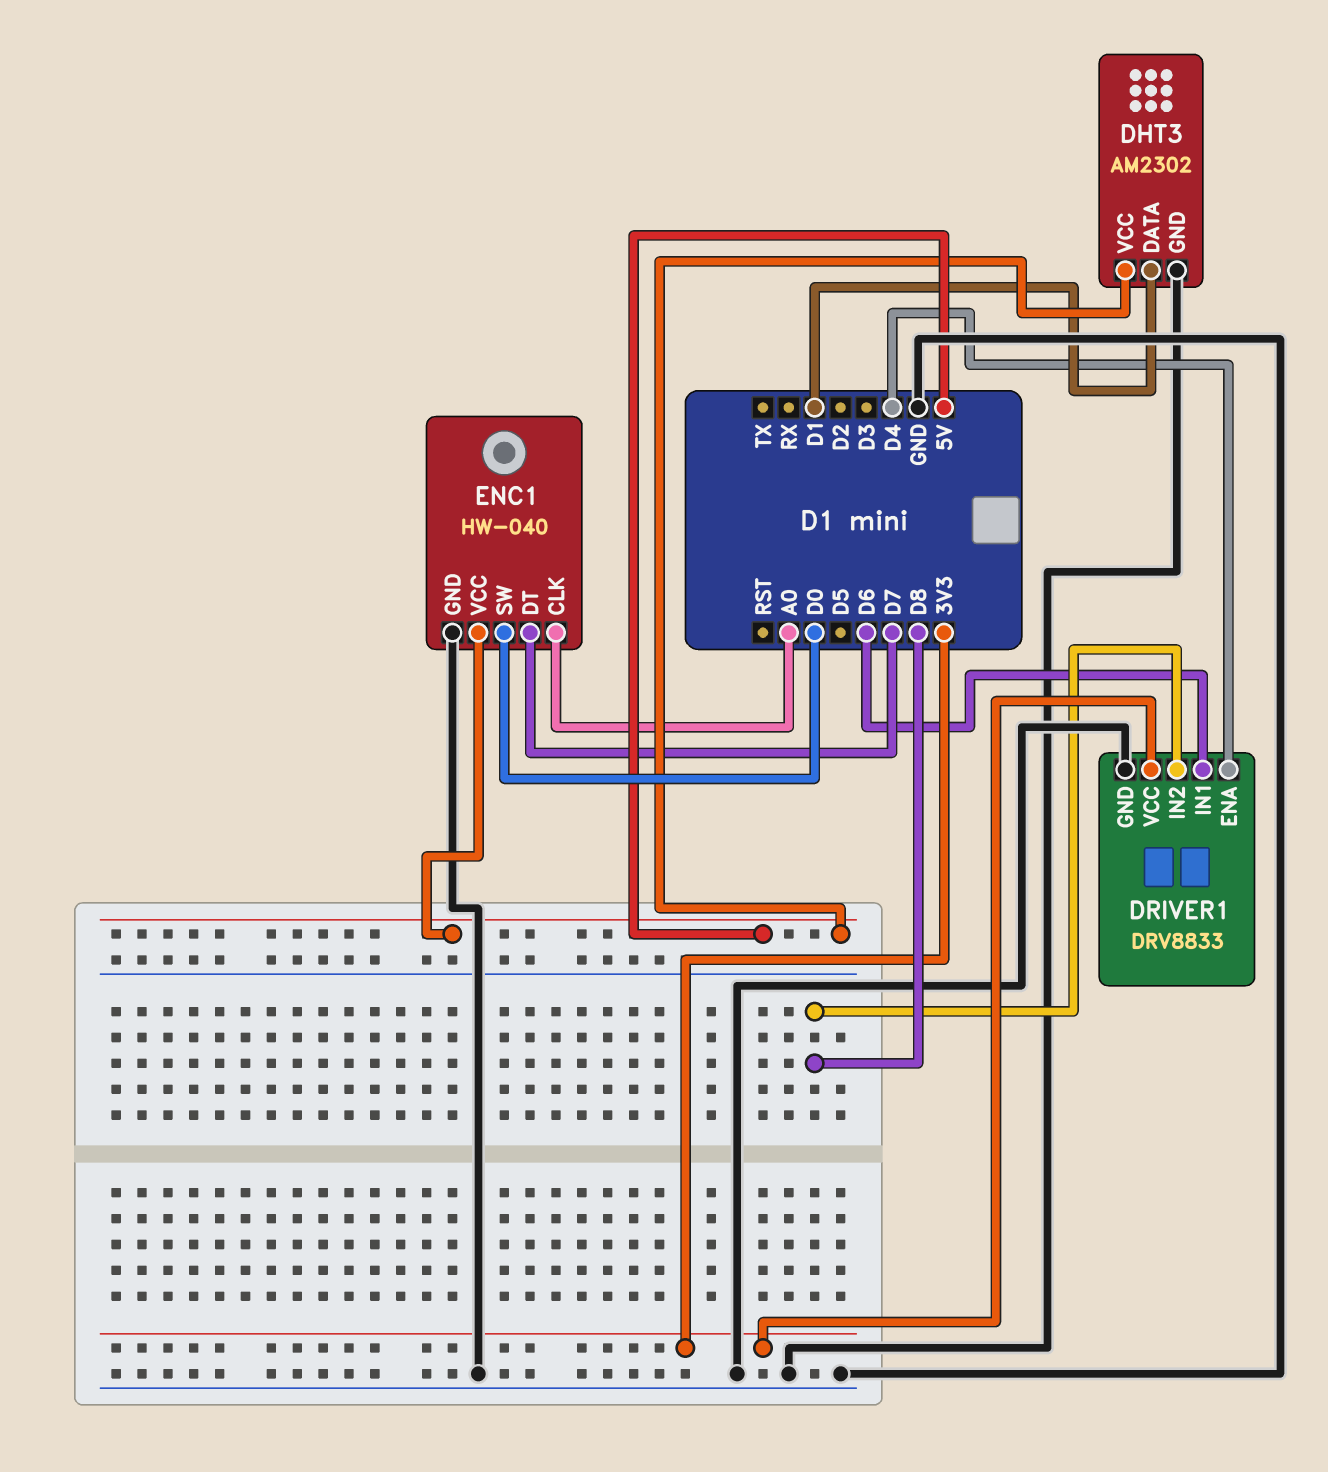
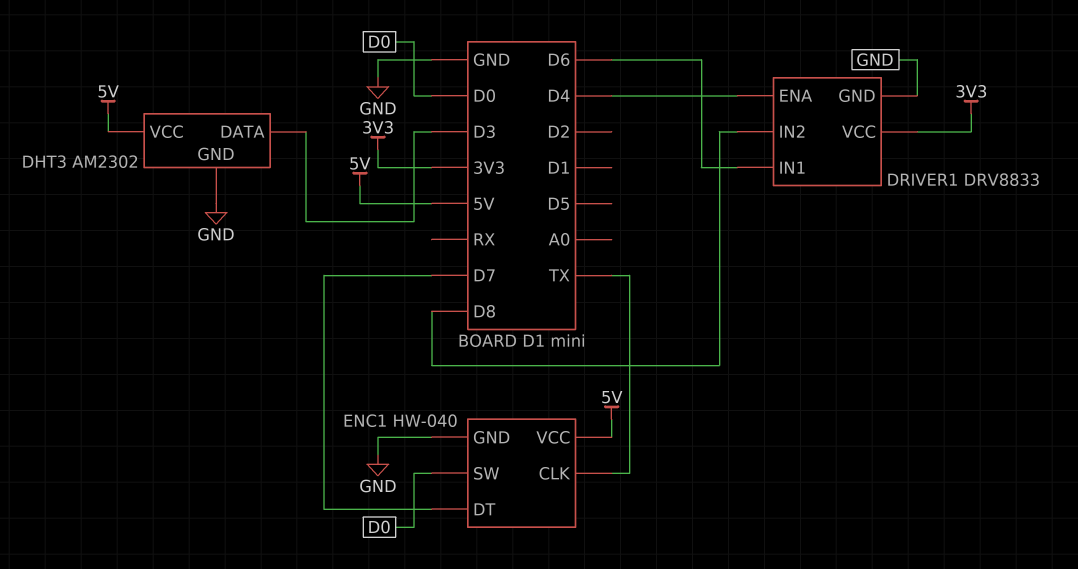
DHT3 pin DATA: D1 -> D3
ENC1 pin CLK: A0 -> TX

